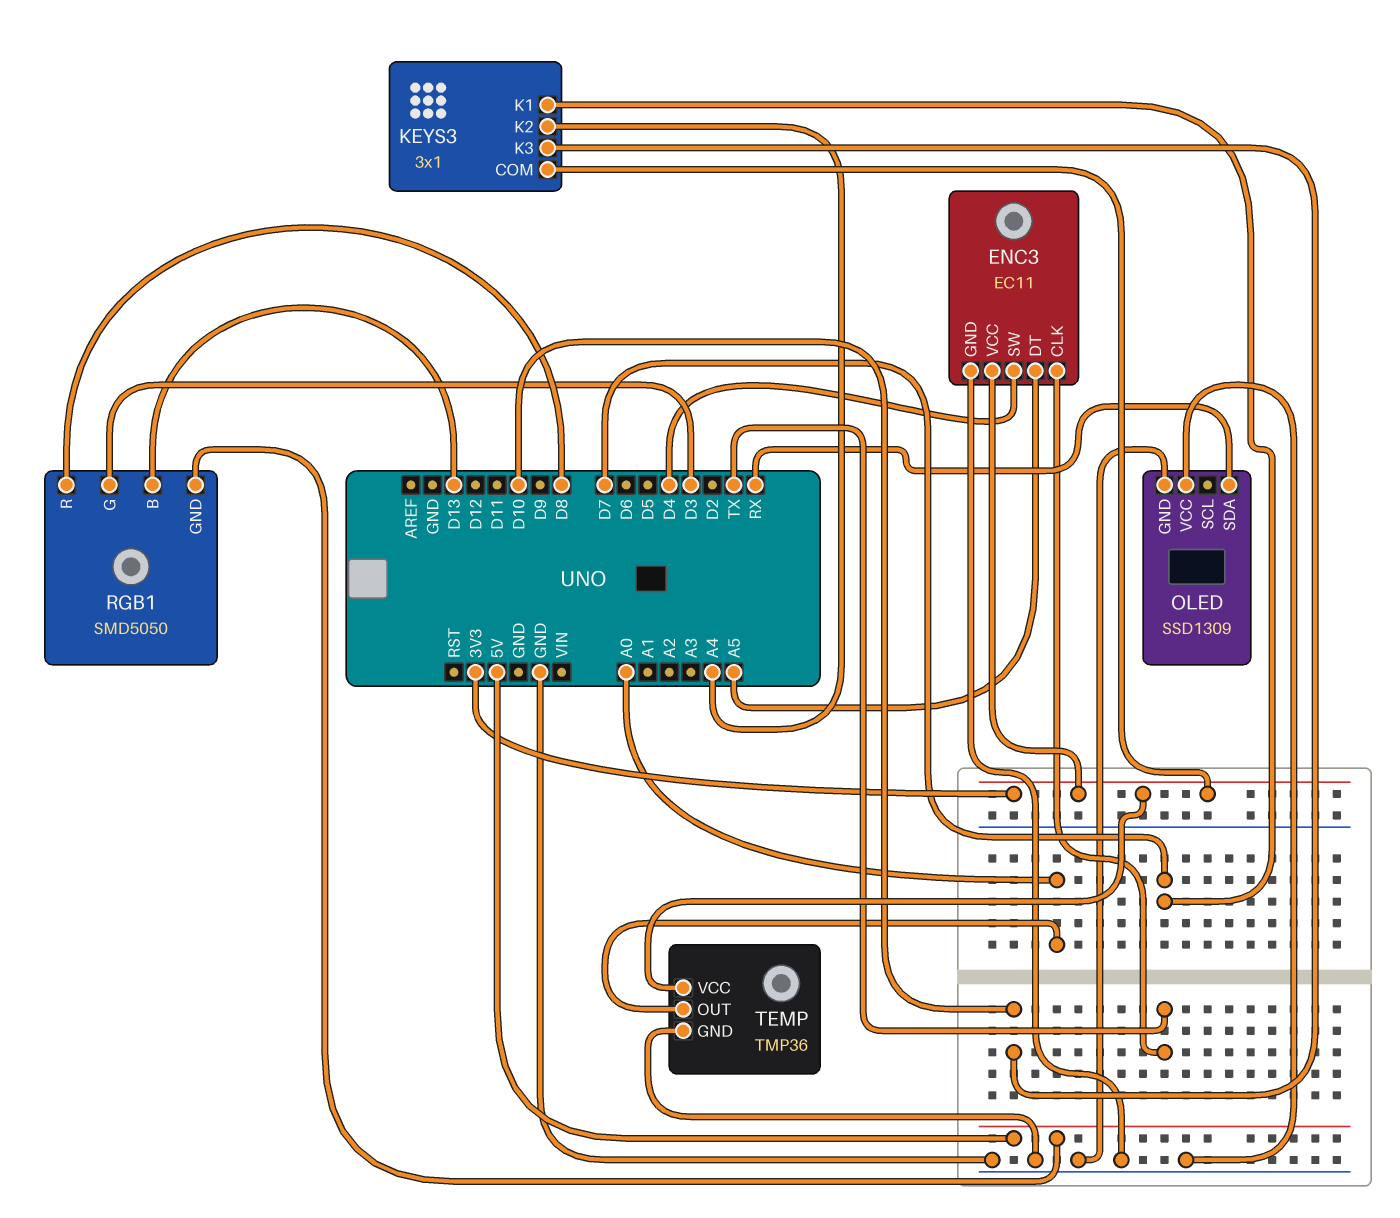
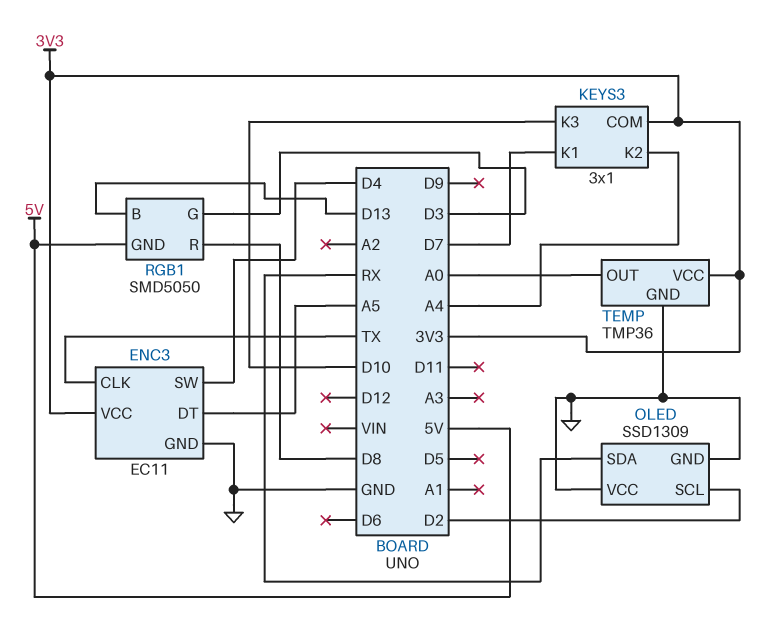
OLED pin SCL: none -> D2

